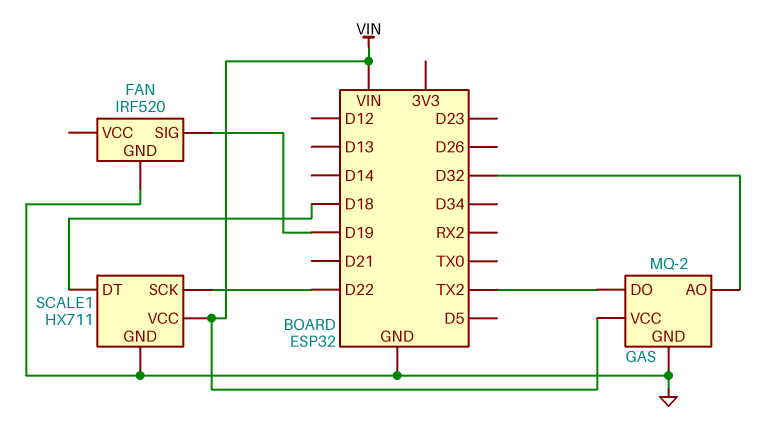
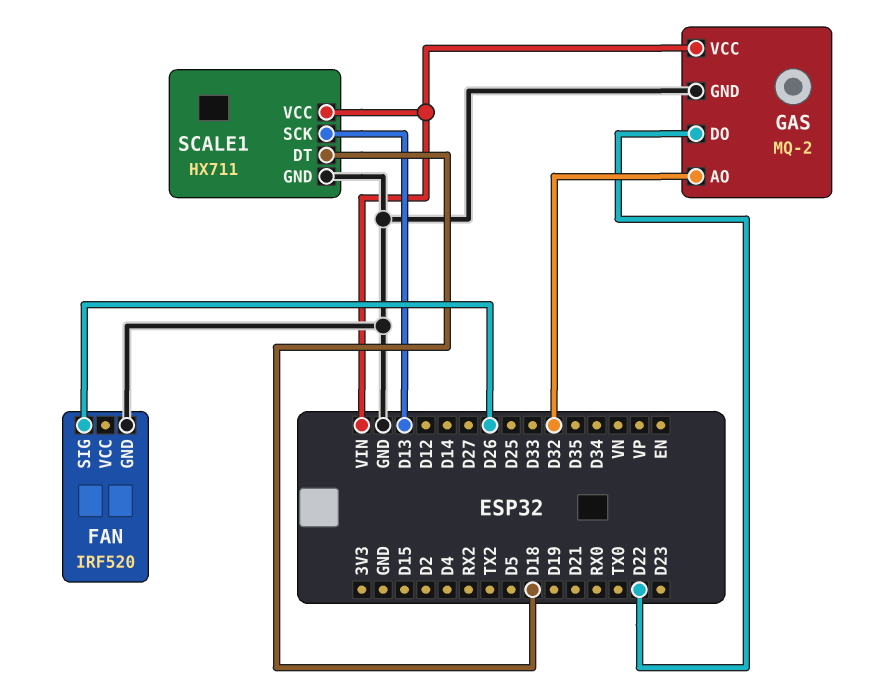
FAN pin SIG: D19 -> D26
GAS pin DO: TX2 -> D22
SCALE1 pin SCK: D22 -> D13

